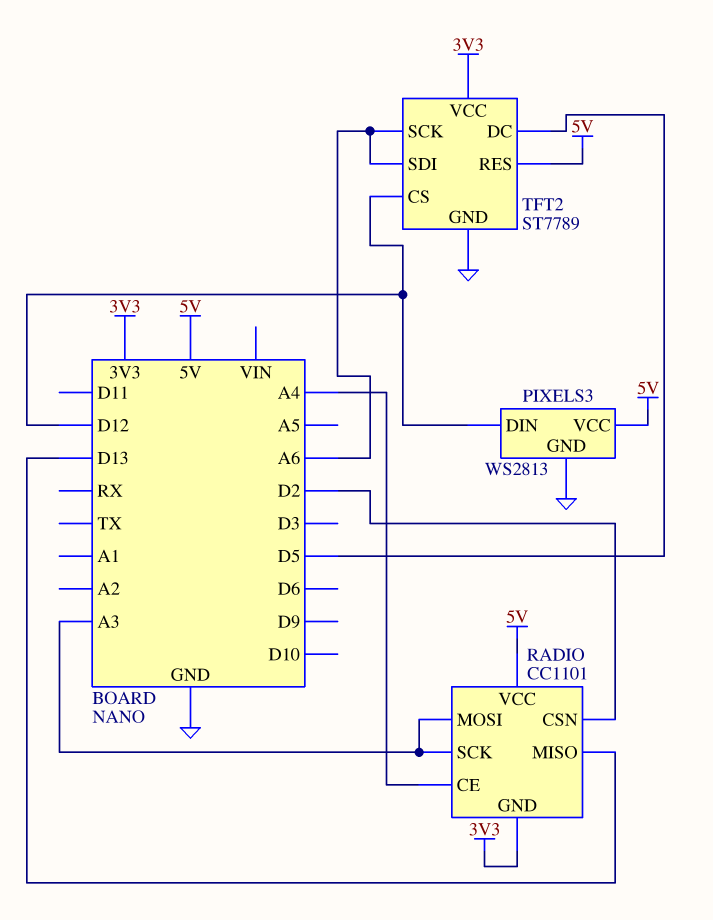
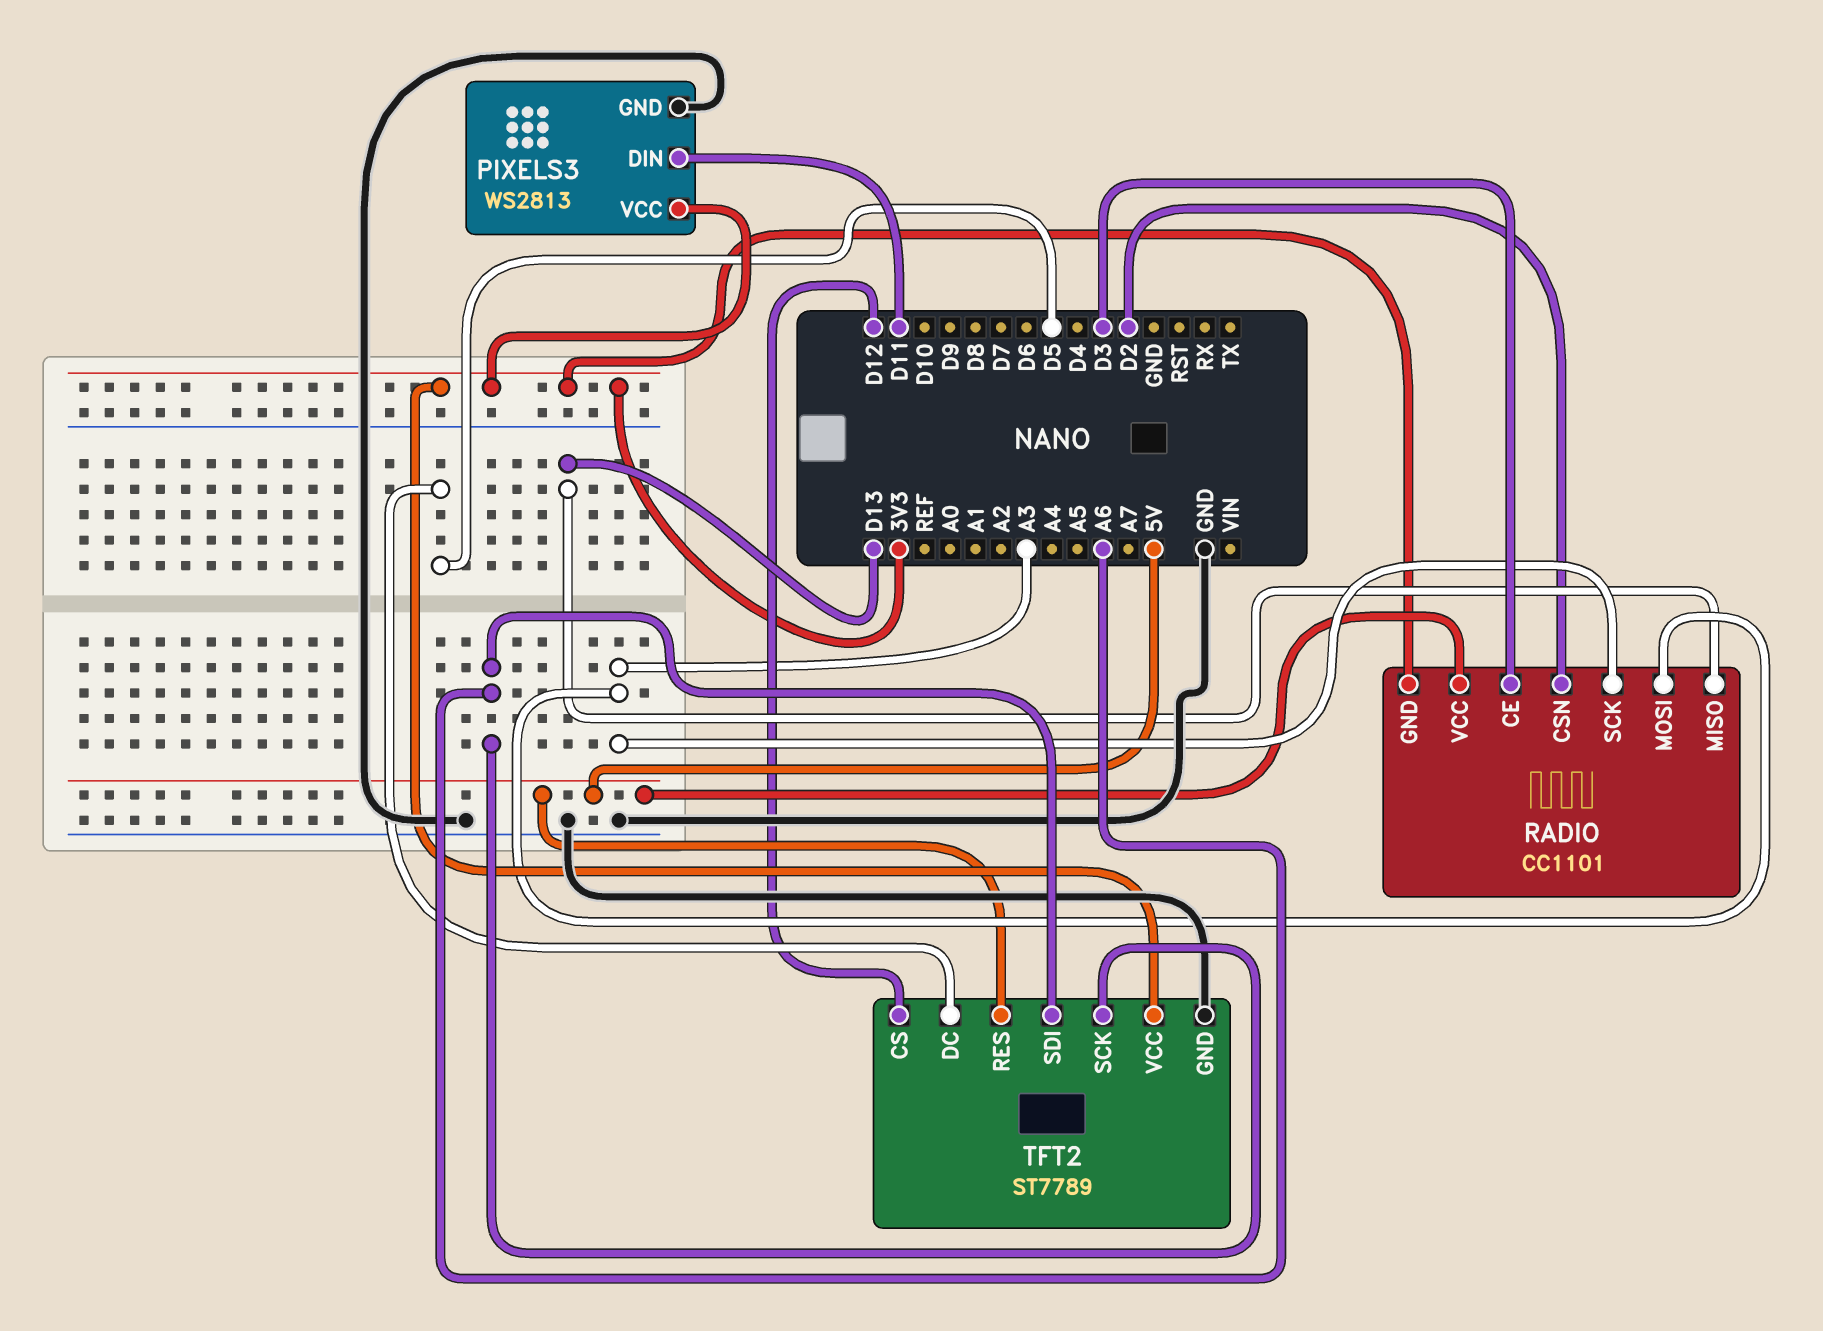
PIXELS3 pin DIN: D12 -> D11
PIXELS3 pin VCC: 5V -> 3V3
RADIO pin CE: A4 -> D3

